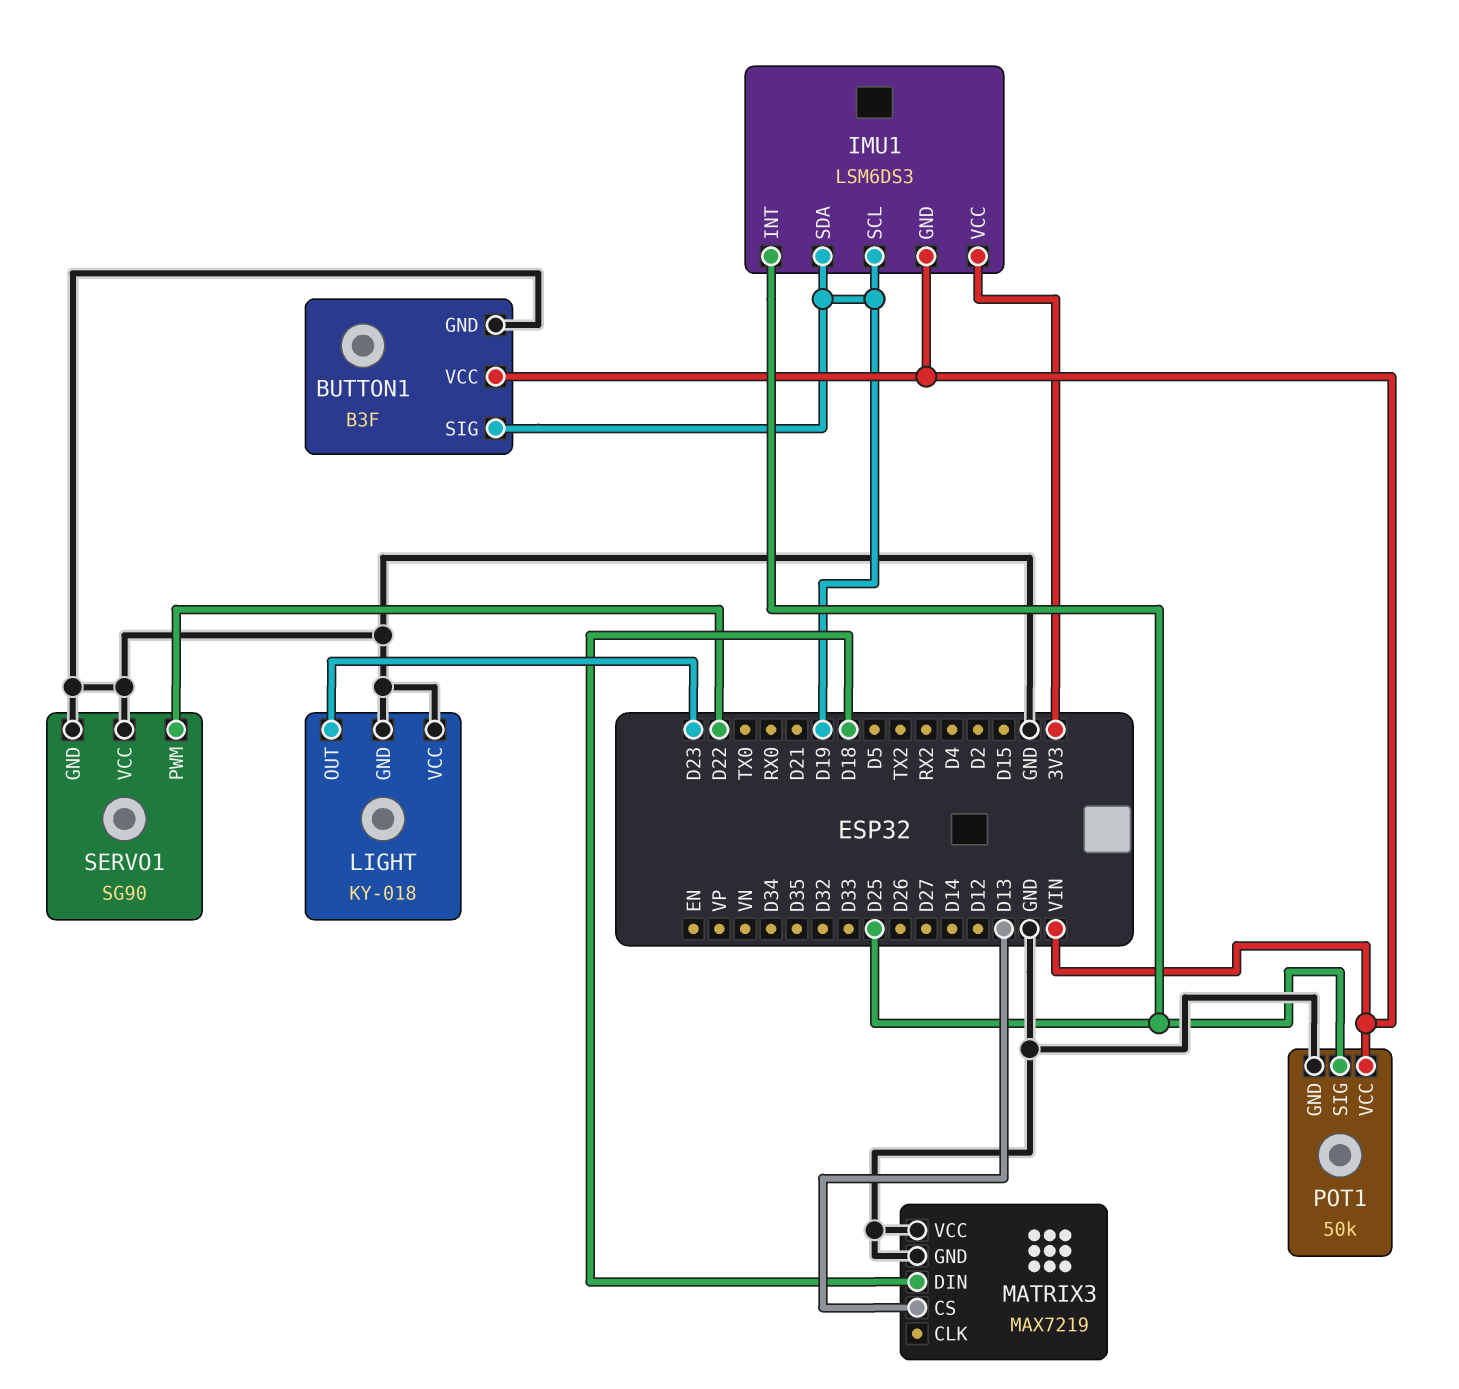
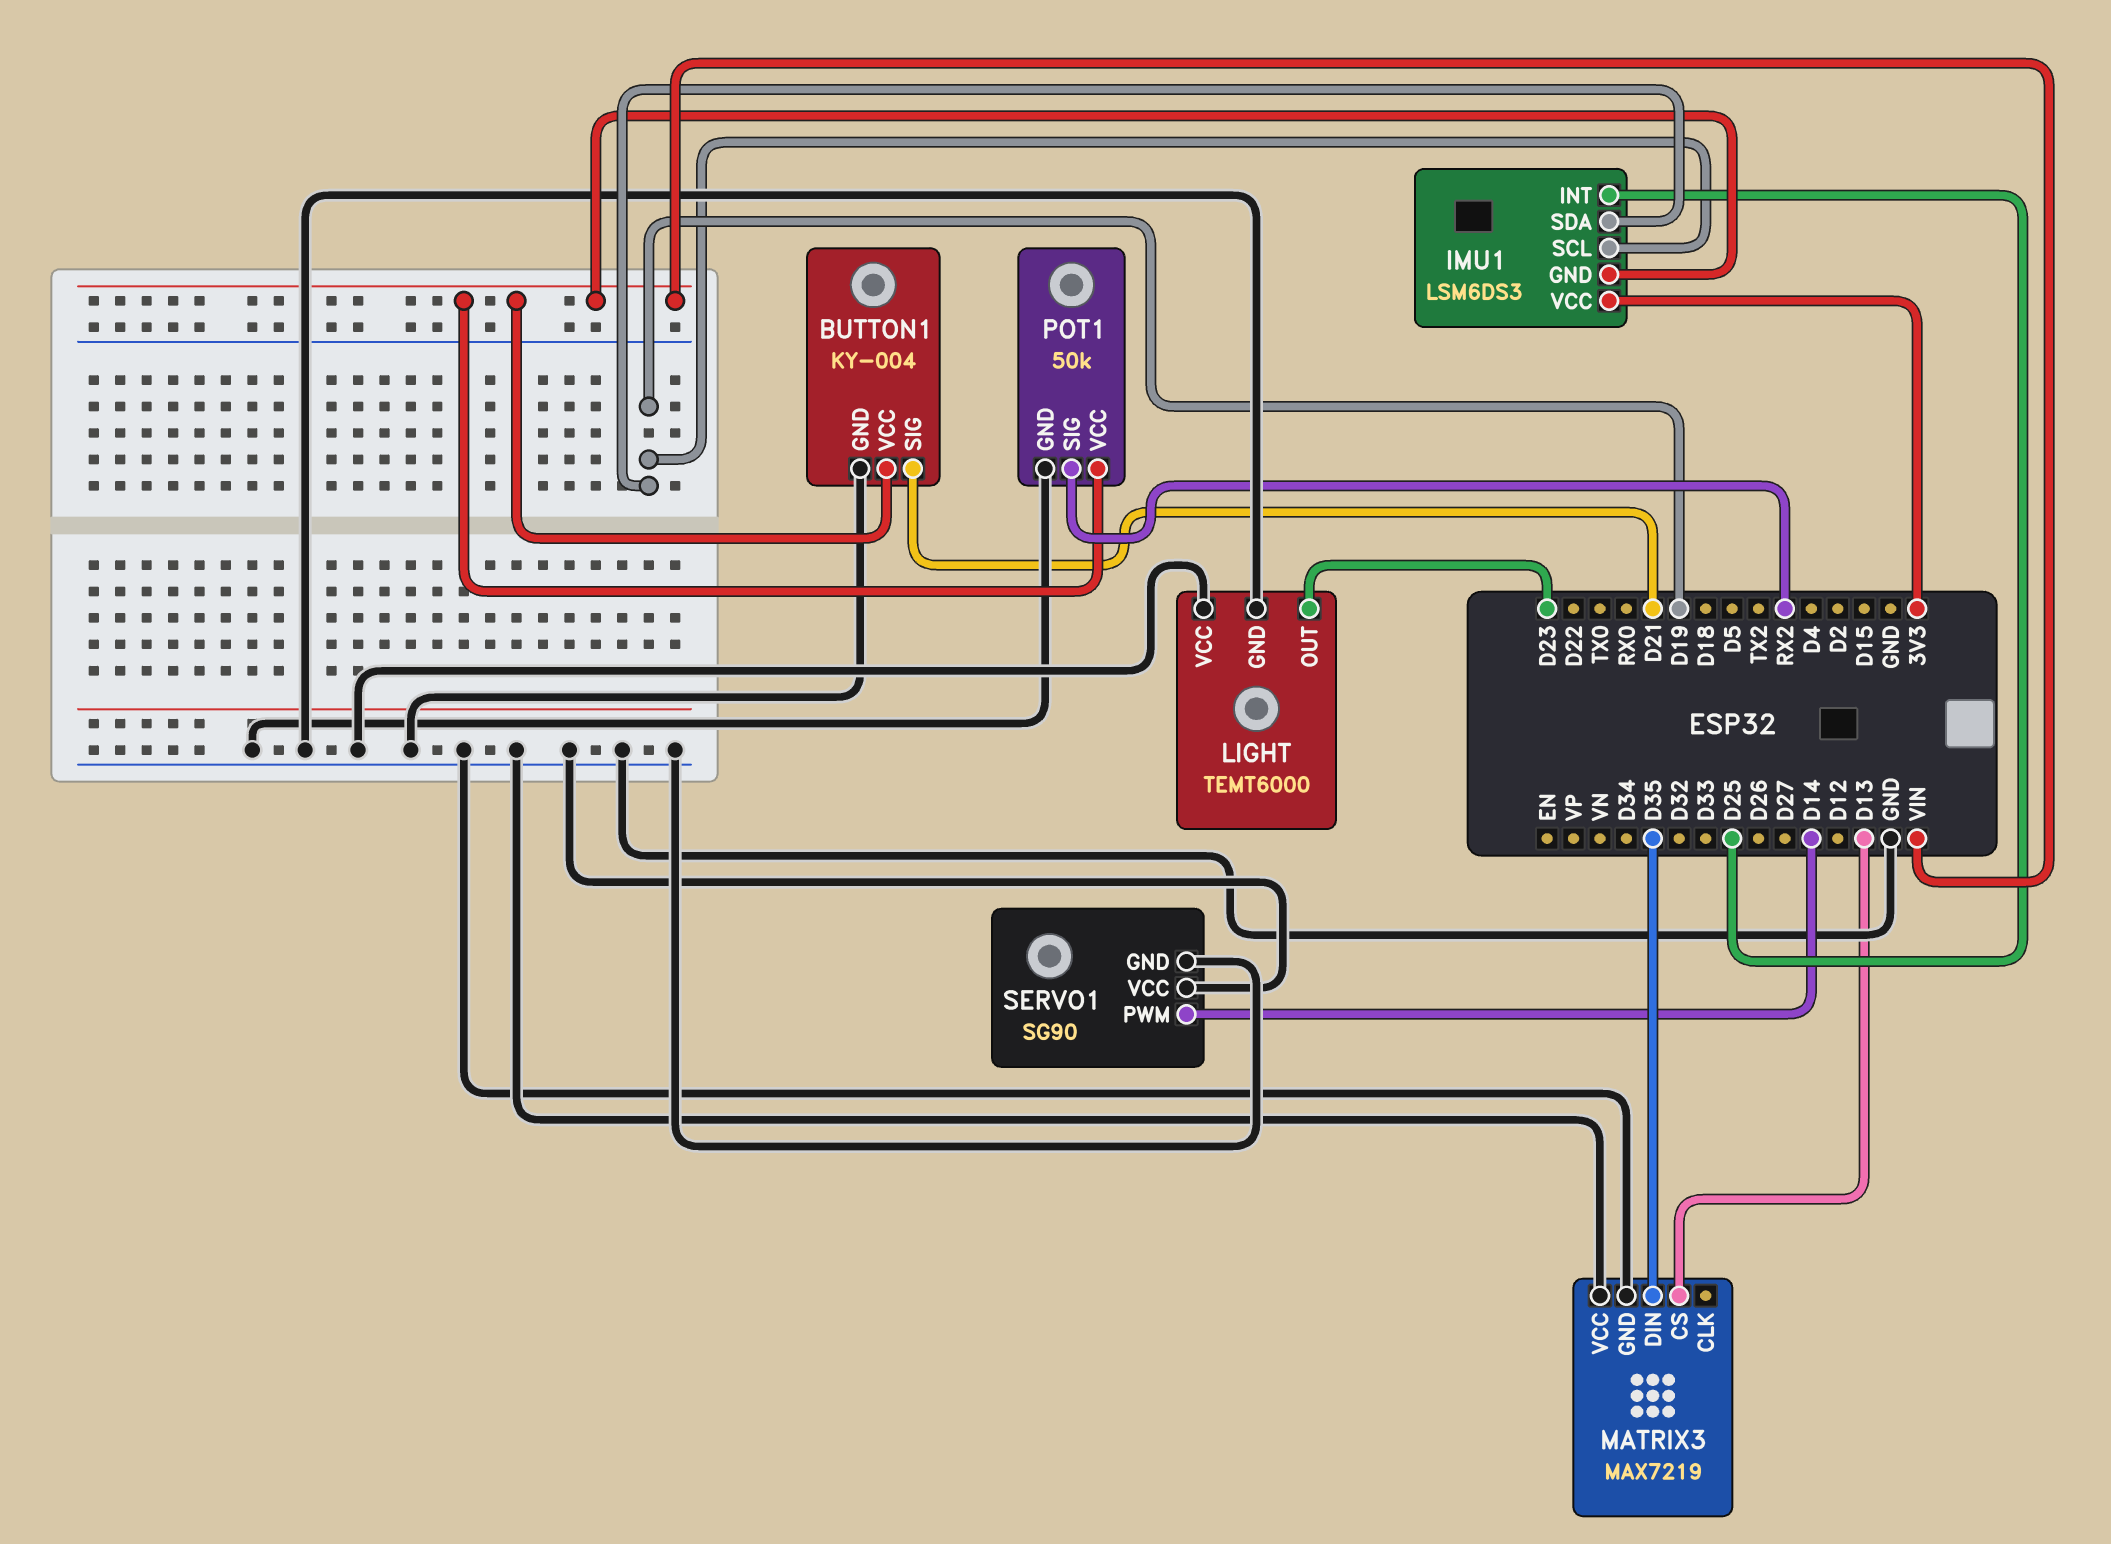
BUTTON1: B3F -> KY-004
BUTTON1 pin SIG: D19 -> D21
LIGHT: KY-018 -> TEMT6000
MATRIX3 pin DIN: D18 -> D35
POT1 pin SIG: D25 -> RX2
SERVO1 pin PWM: D22 -> D14

